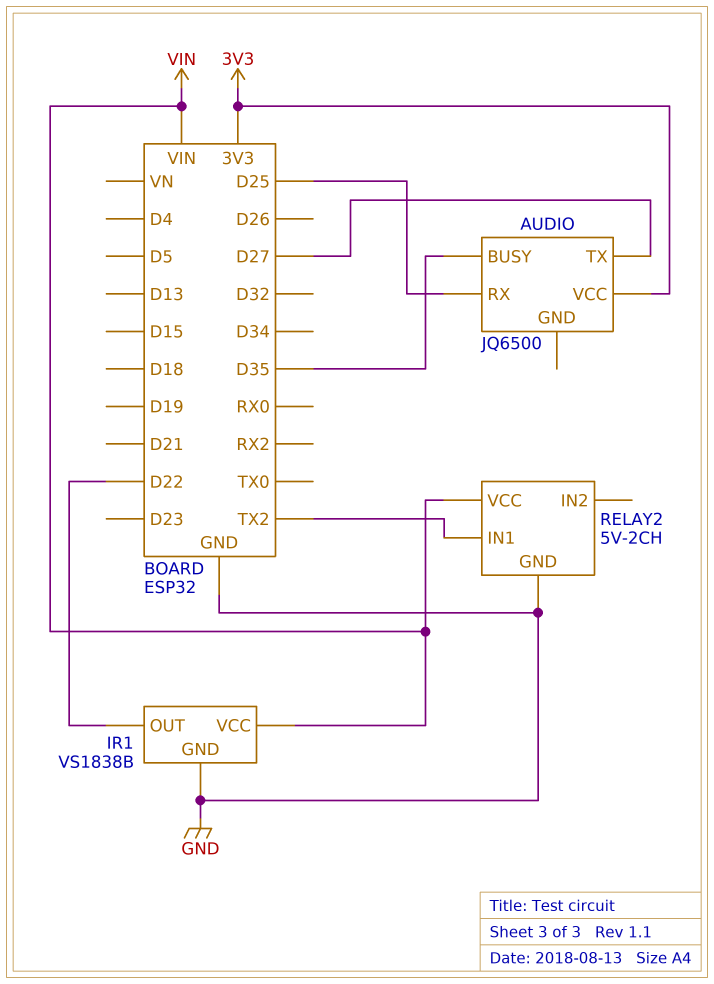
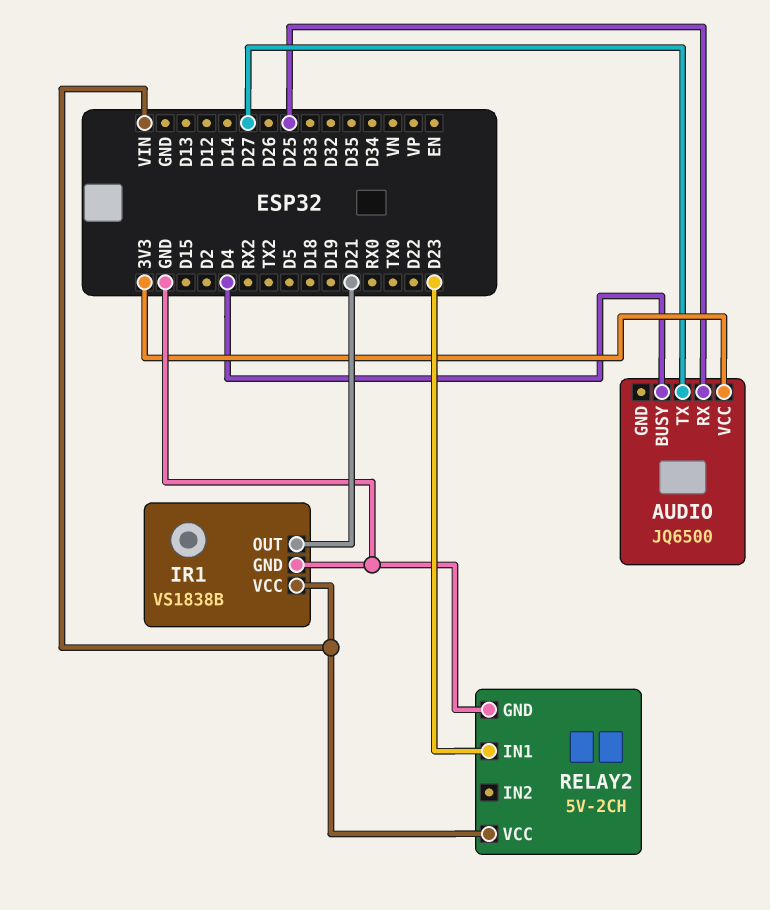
AUDIO pin BUSY: D35 -> D4
IR1 pin OUT: D22 -> D21
RELAY2 pin IN1: TX2 -> D23

